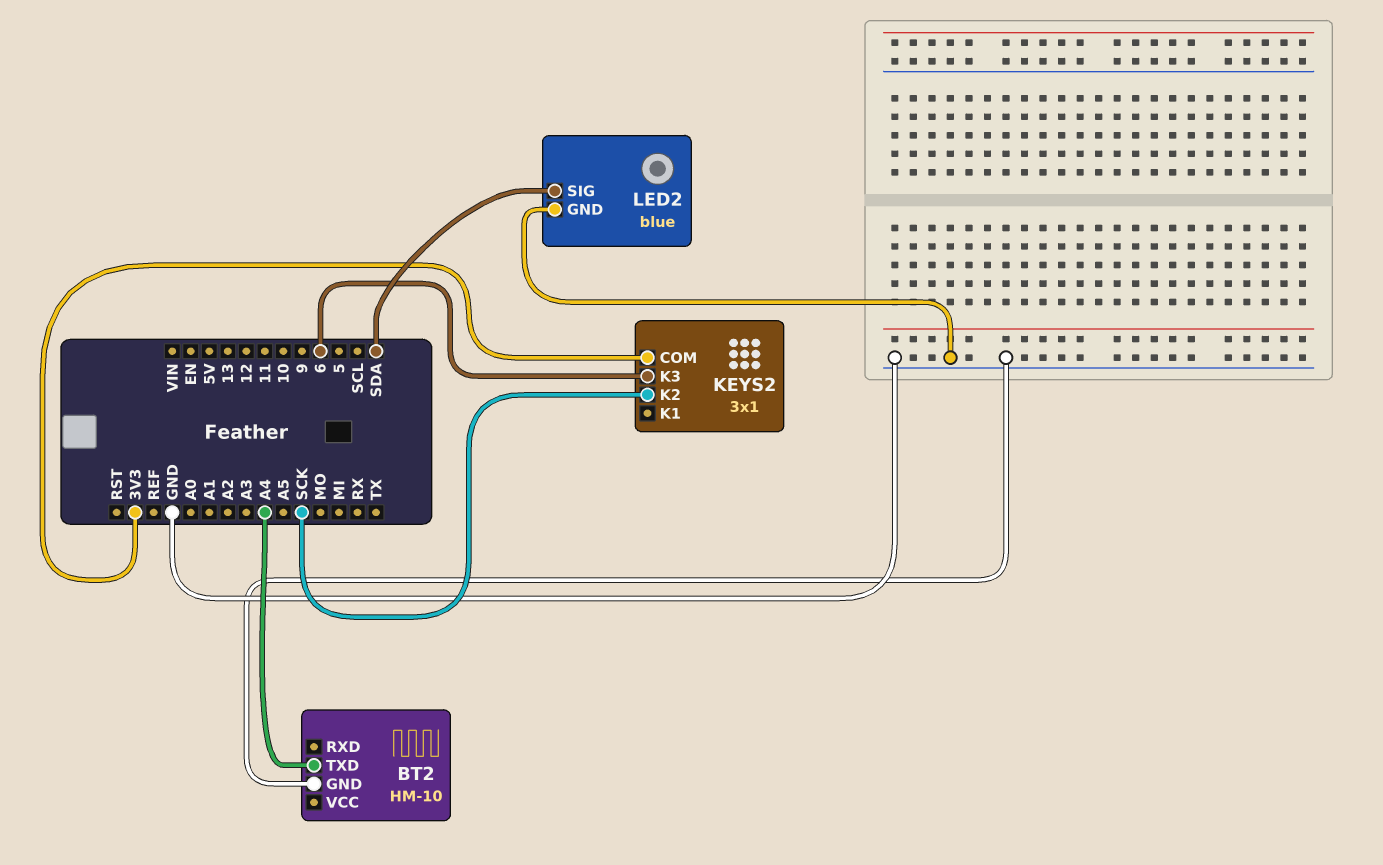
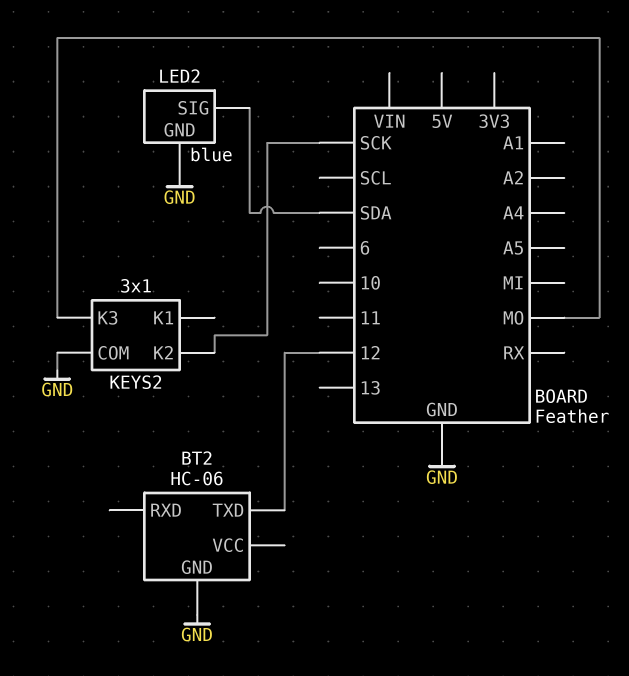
BT2: HM-10 -> HC-06
BT2 pin TXD: A4 -> 12
KEYS2 pin COM: 3V3 -> GND
KEYS2 pin K3: 6 -> MO

